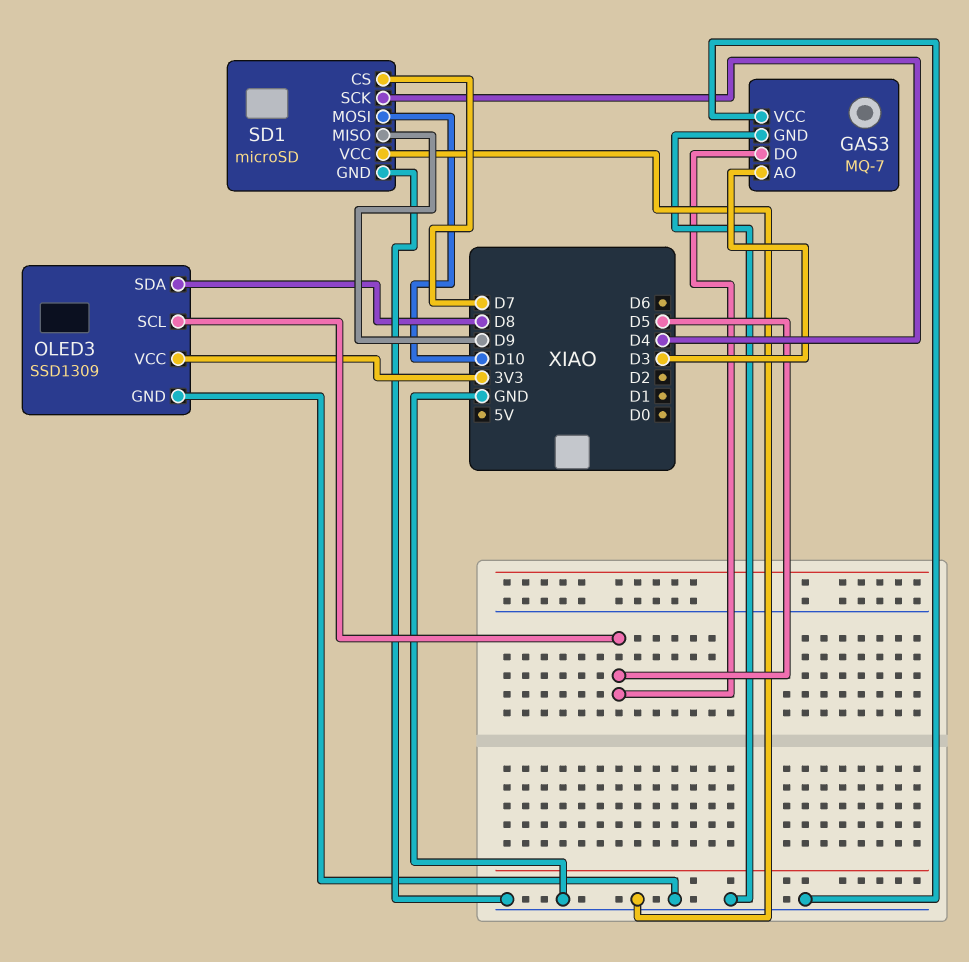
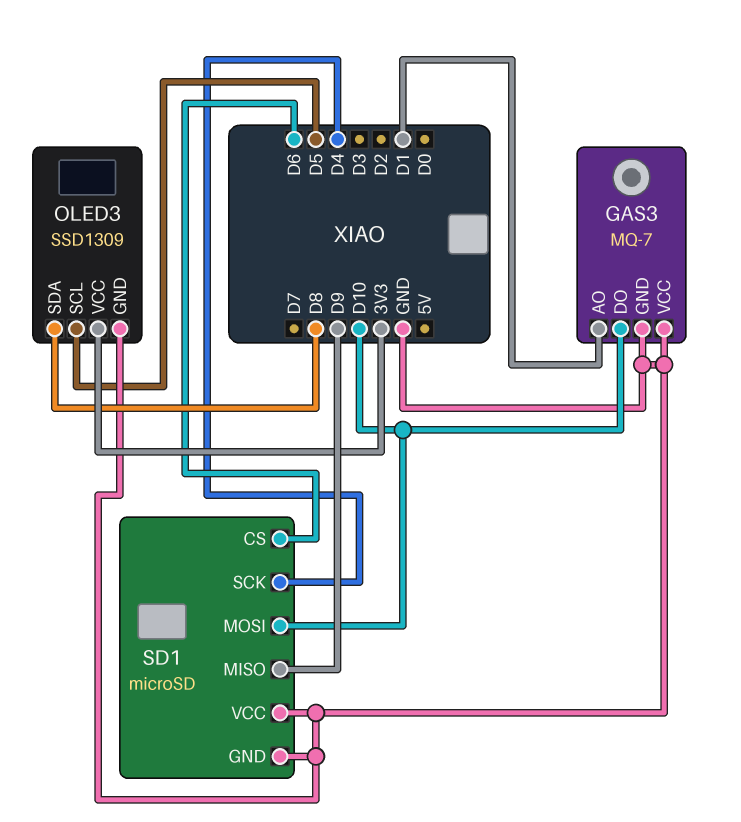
GAS3 pin AO: D3 -> D1
GAS3 pin DO: D5 -> D10
SD1 pin CS: D7 -> D6

